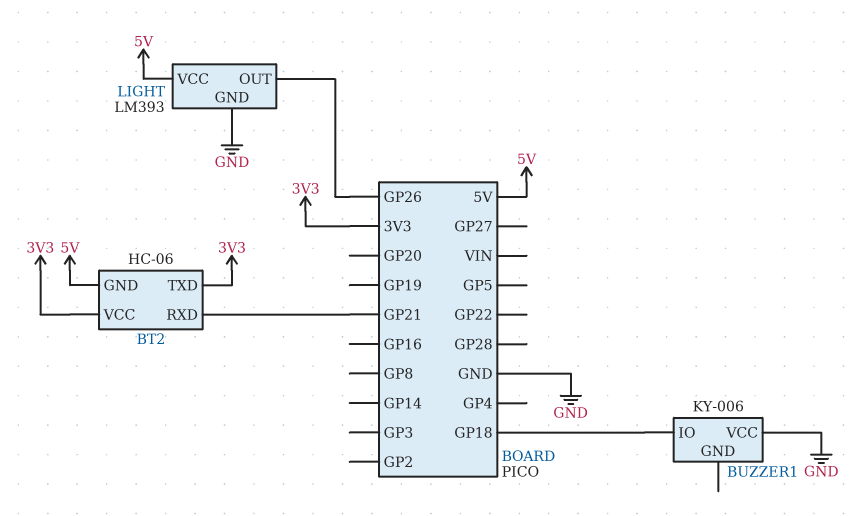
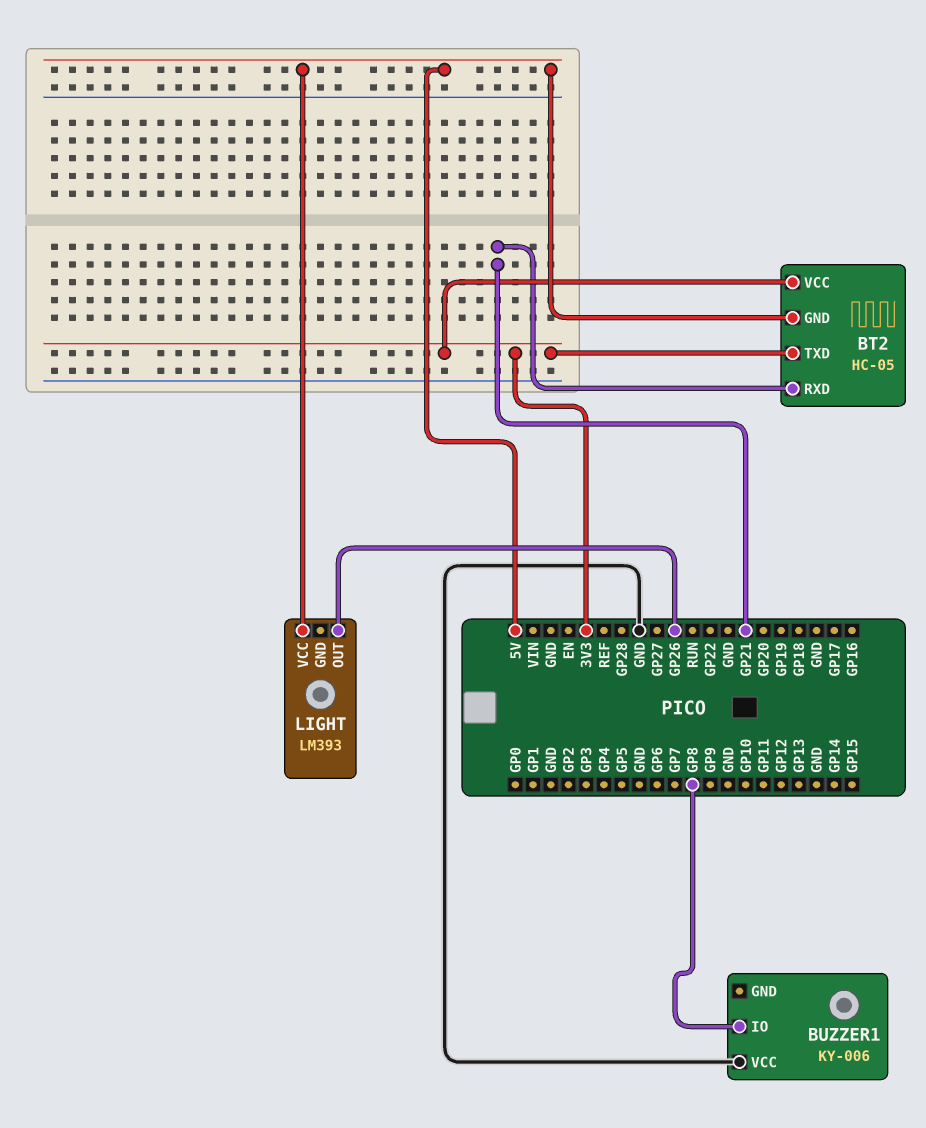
BT2: HC-06 -> HC-05
BUZZER1 pin IO: GP18 -> GP8
LIGHT pin GND: GND -> none

